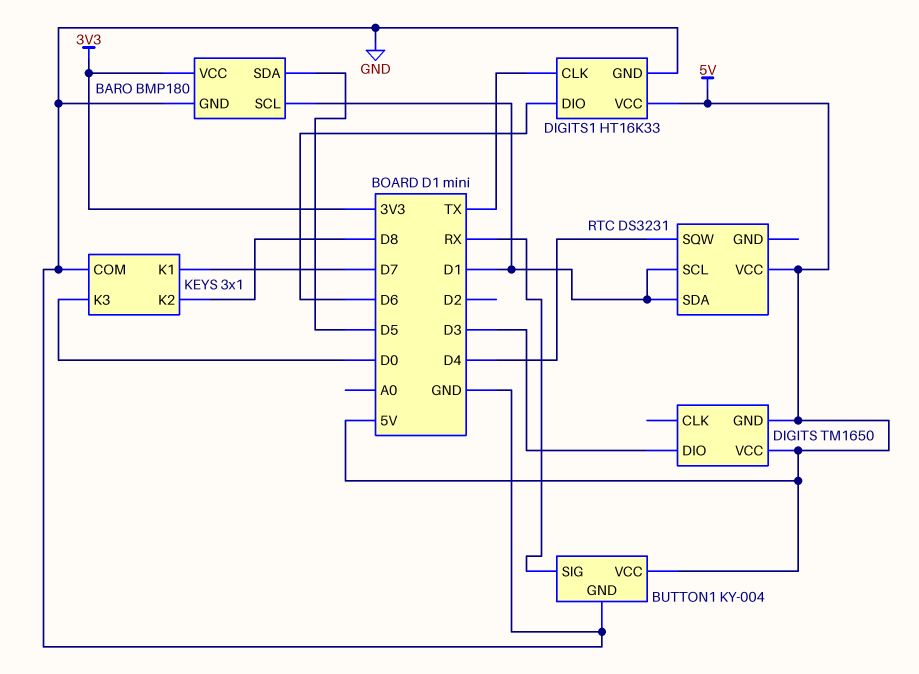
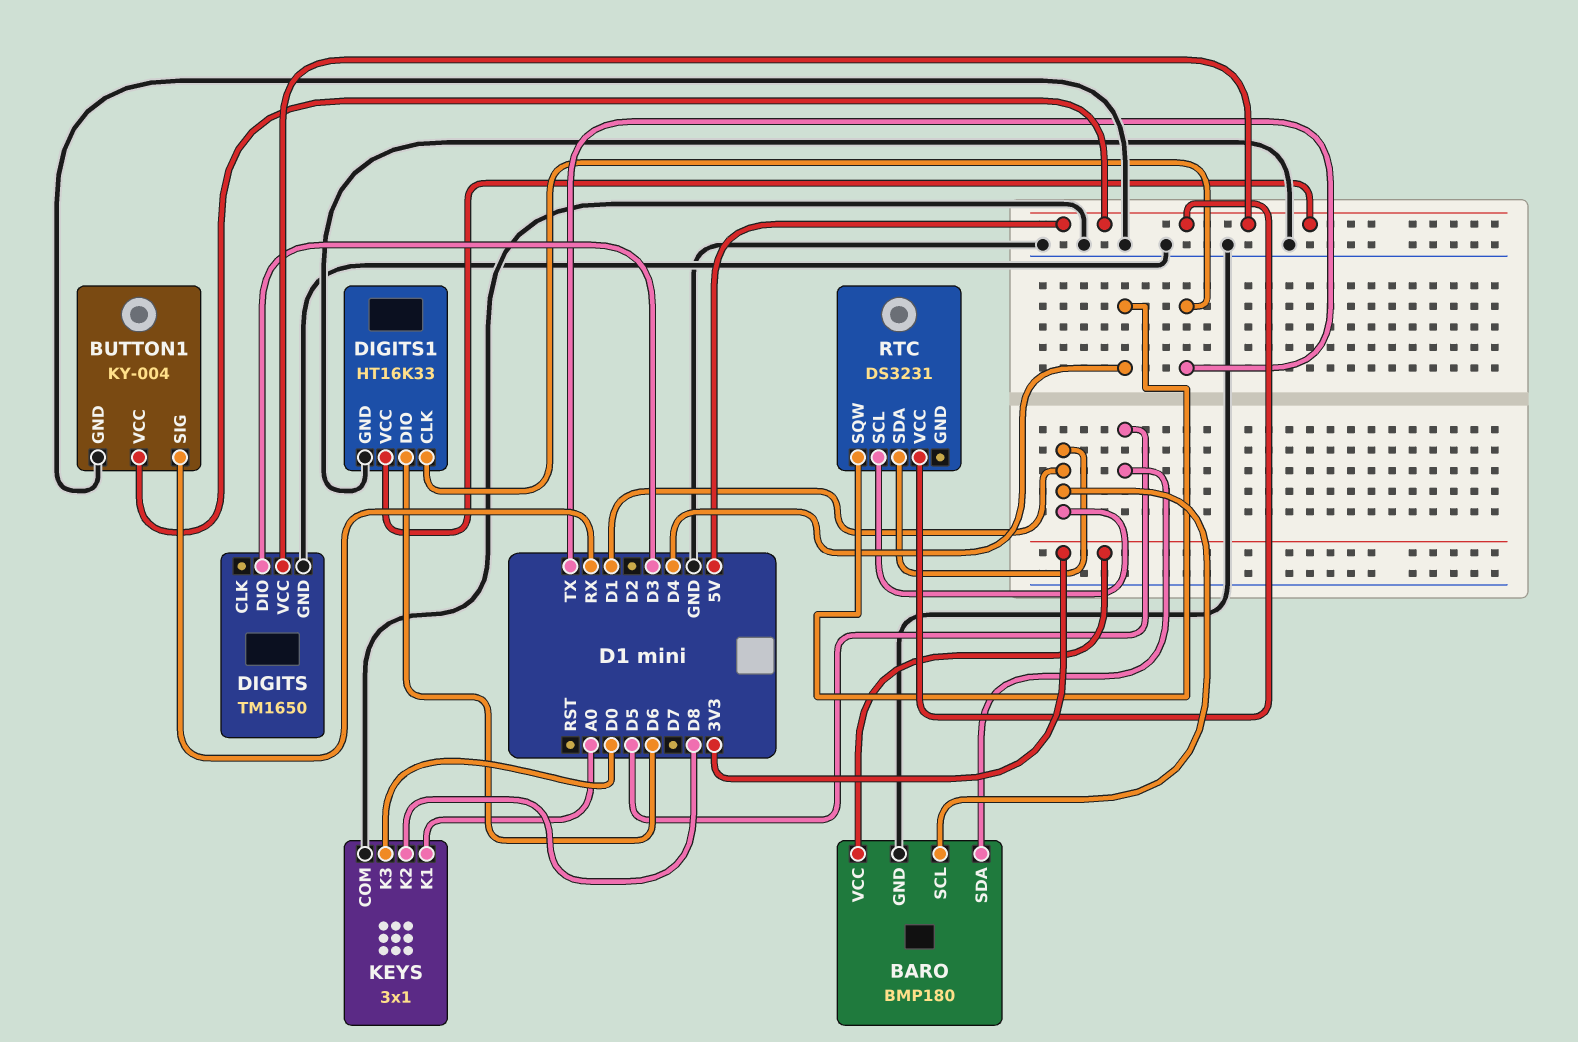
DIGITS pin GND: 5V -> GND
KEYS pin K1: D7 -> A0

